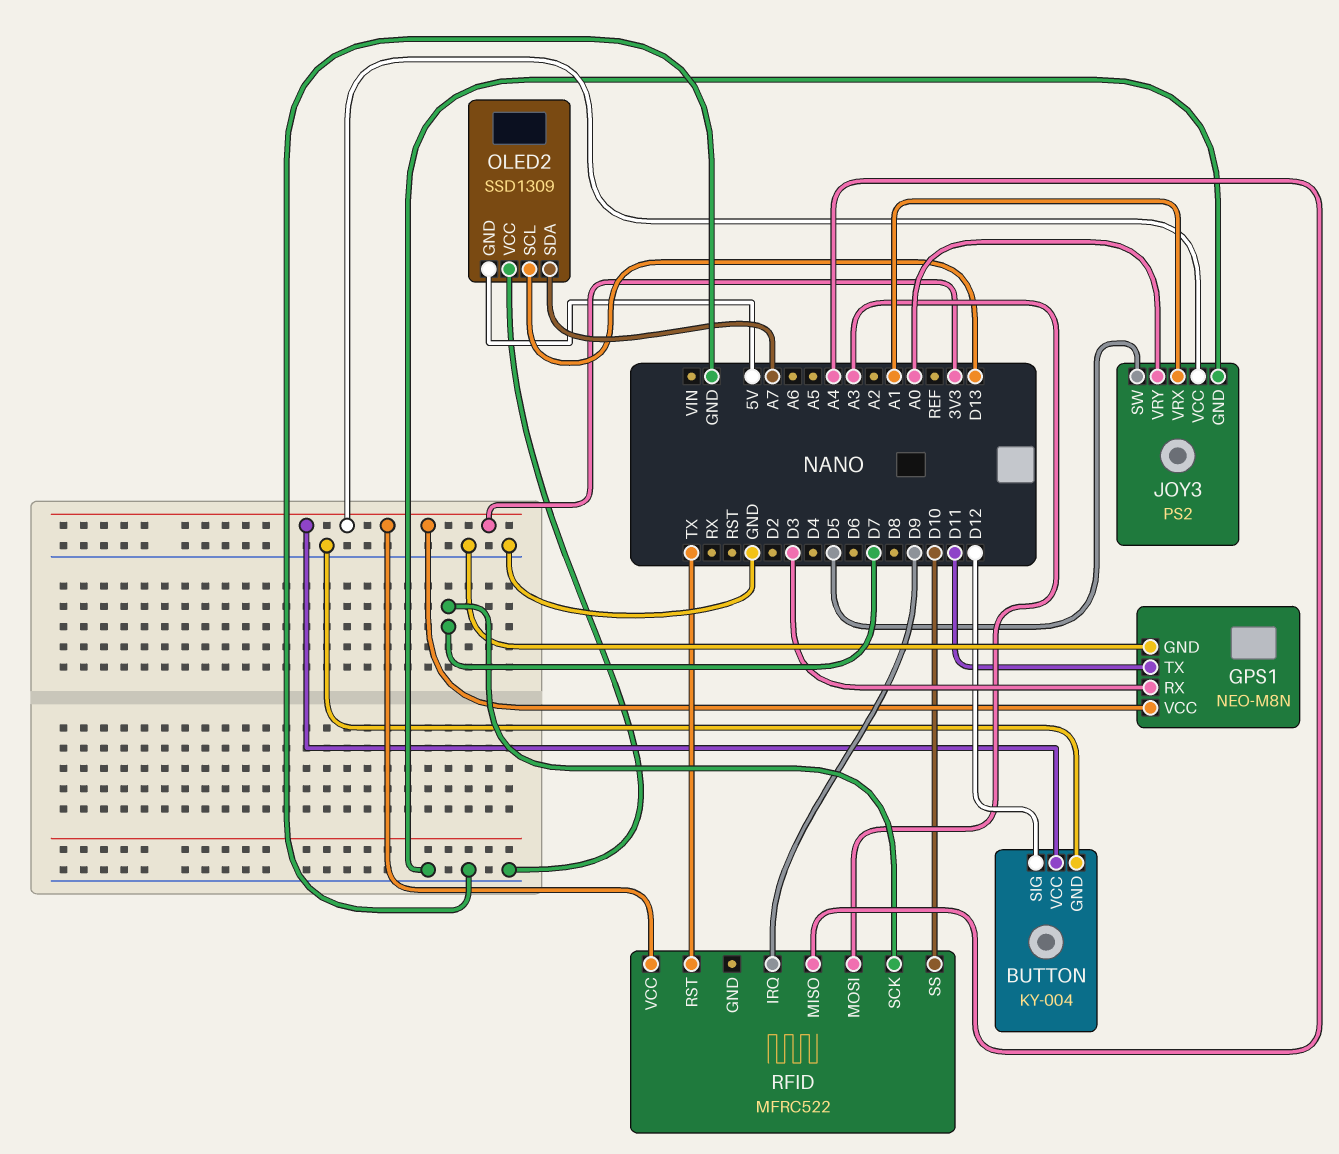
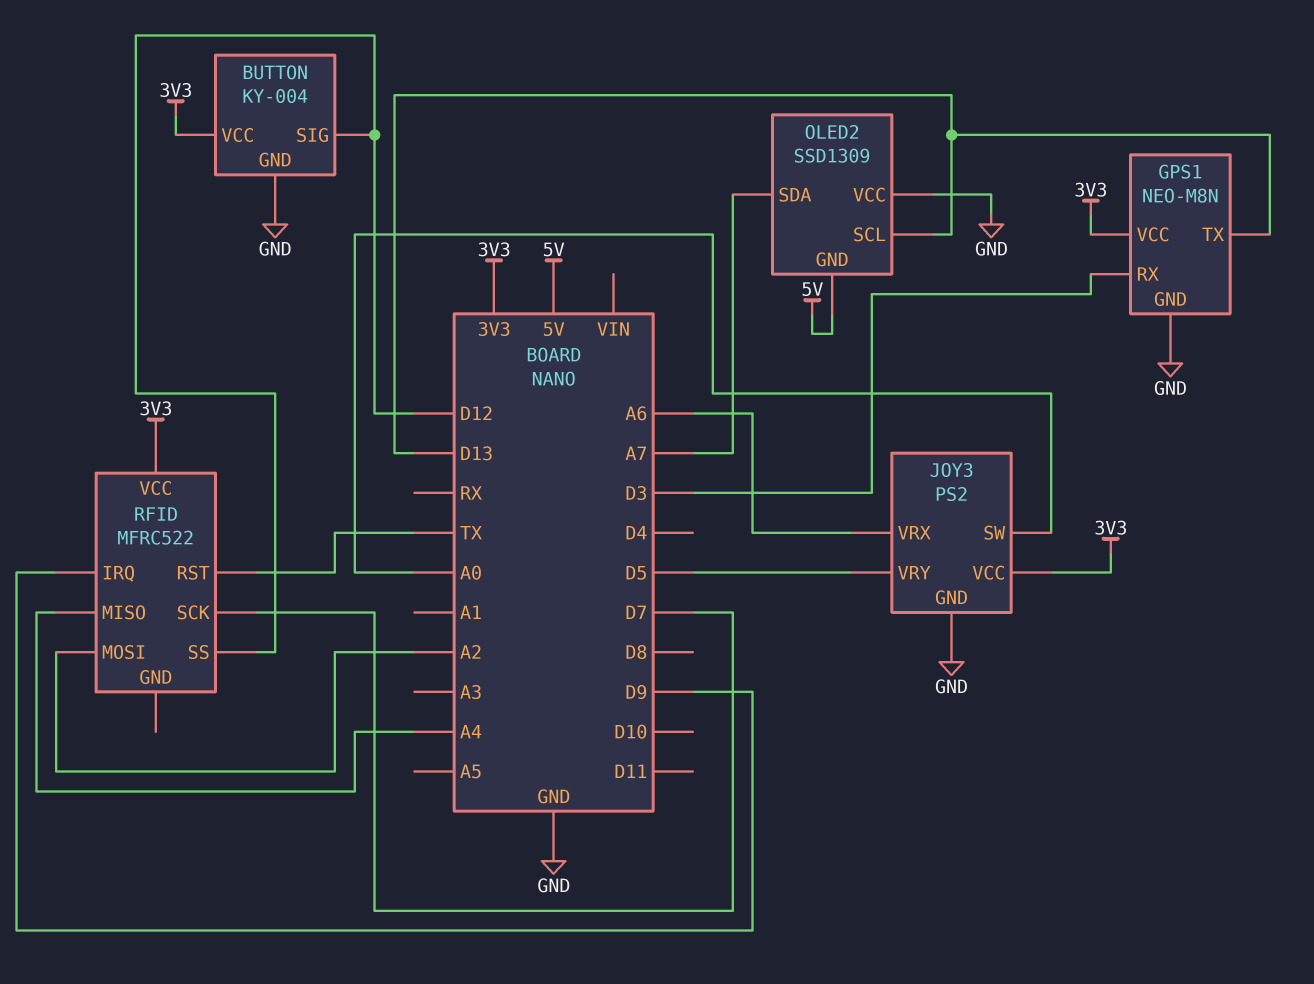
GPS1 pin TX: D11 -> D13
JOY3 pin SW: D5 -> A0
JOY3 pin VRX: A1 -> A6
JOY3 pin VRY: A0 -> D5
RFID pin MOSI: A3 -> A2
RFID pin SS: D10 -> D12

